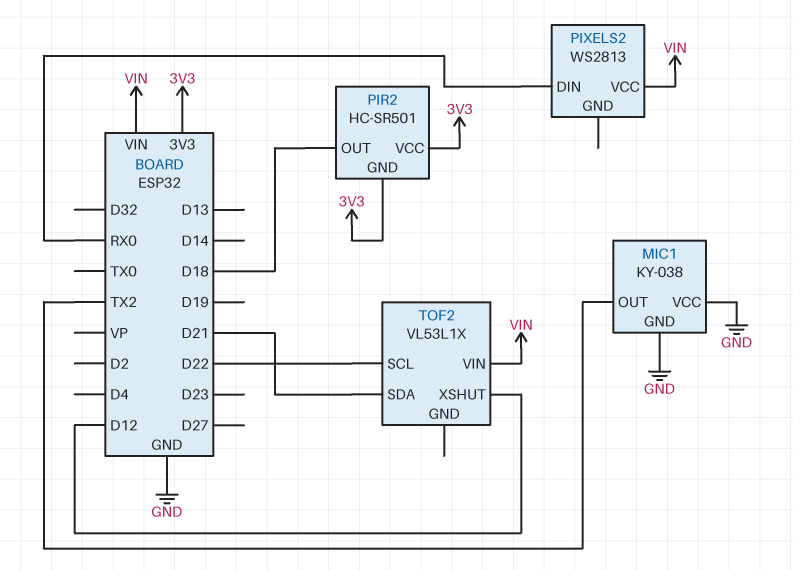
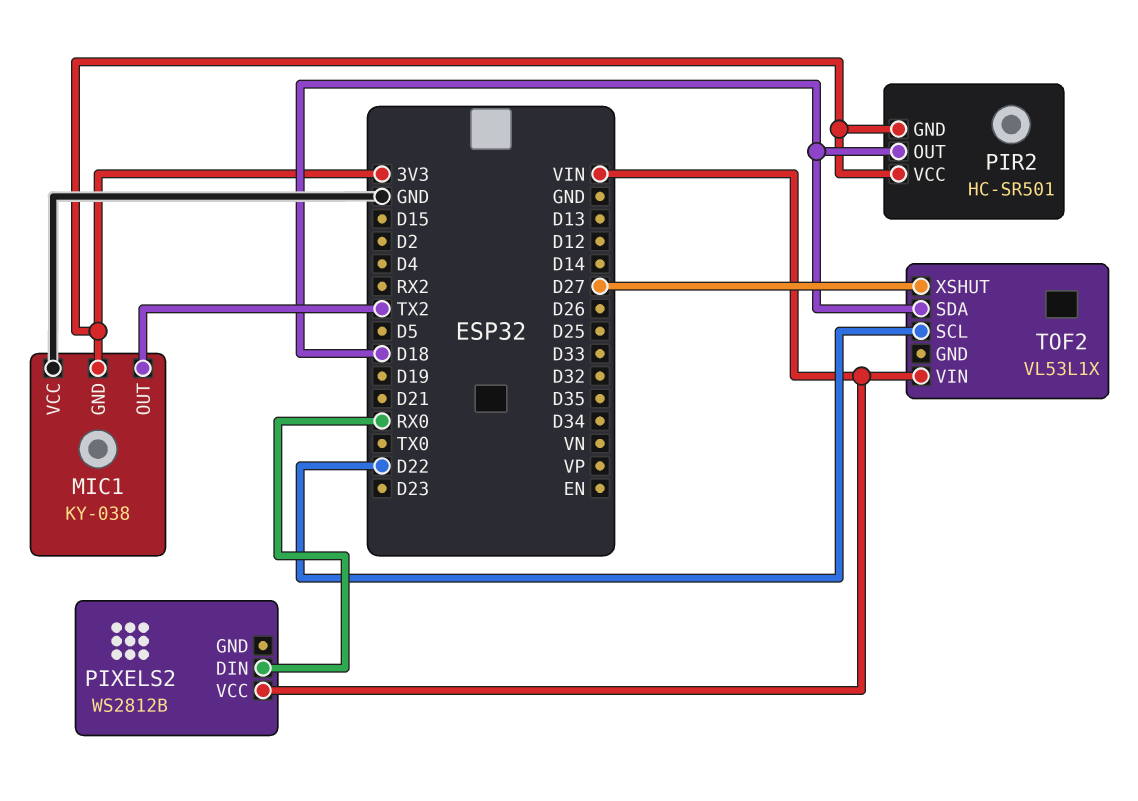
MIC1 pin GND: GND -> 3V3
PIXELS2: WS2813 -> WS2812B
TOF2 pin SDA: D21 -> D18
TOF2 pin XSHUT: D12 -> D27

